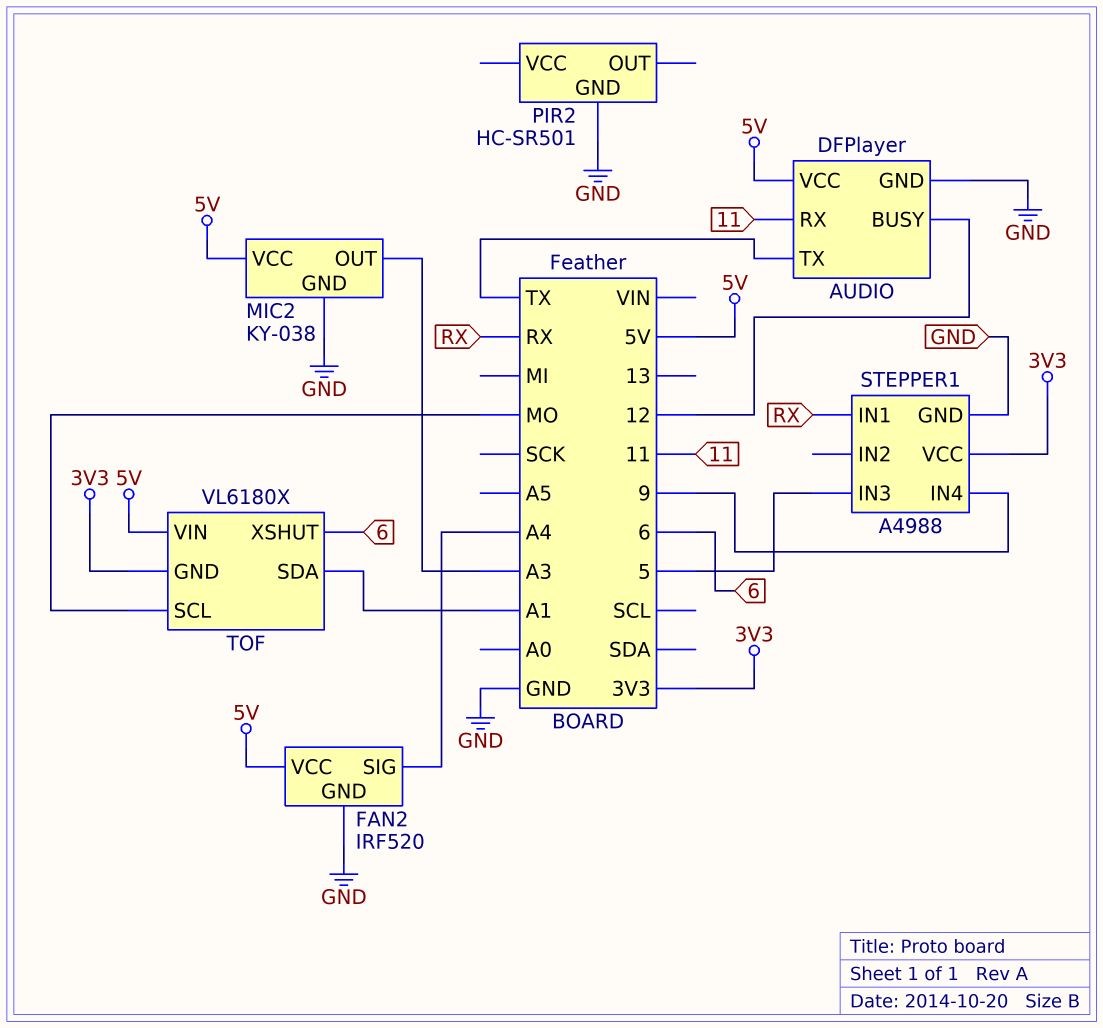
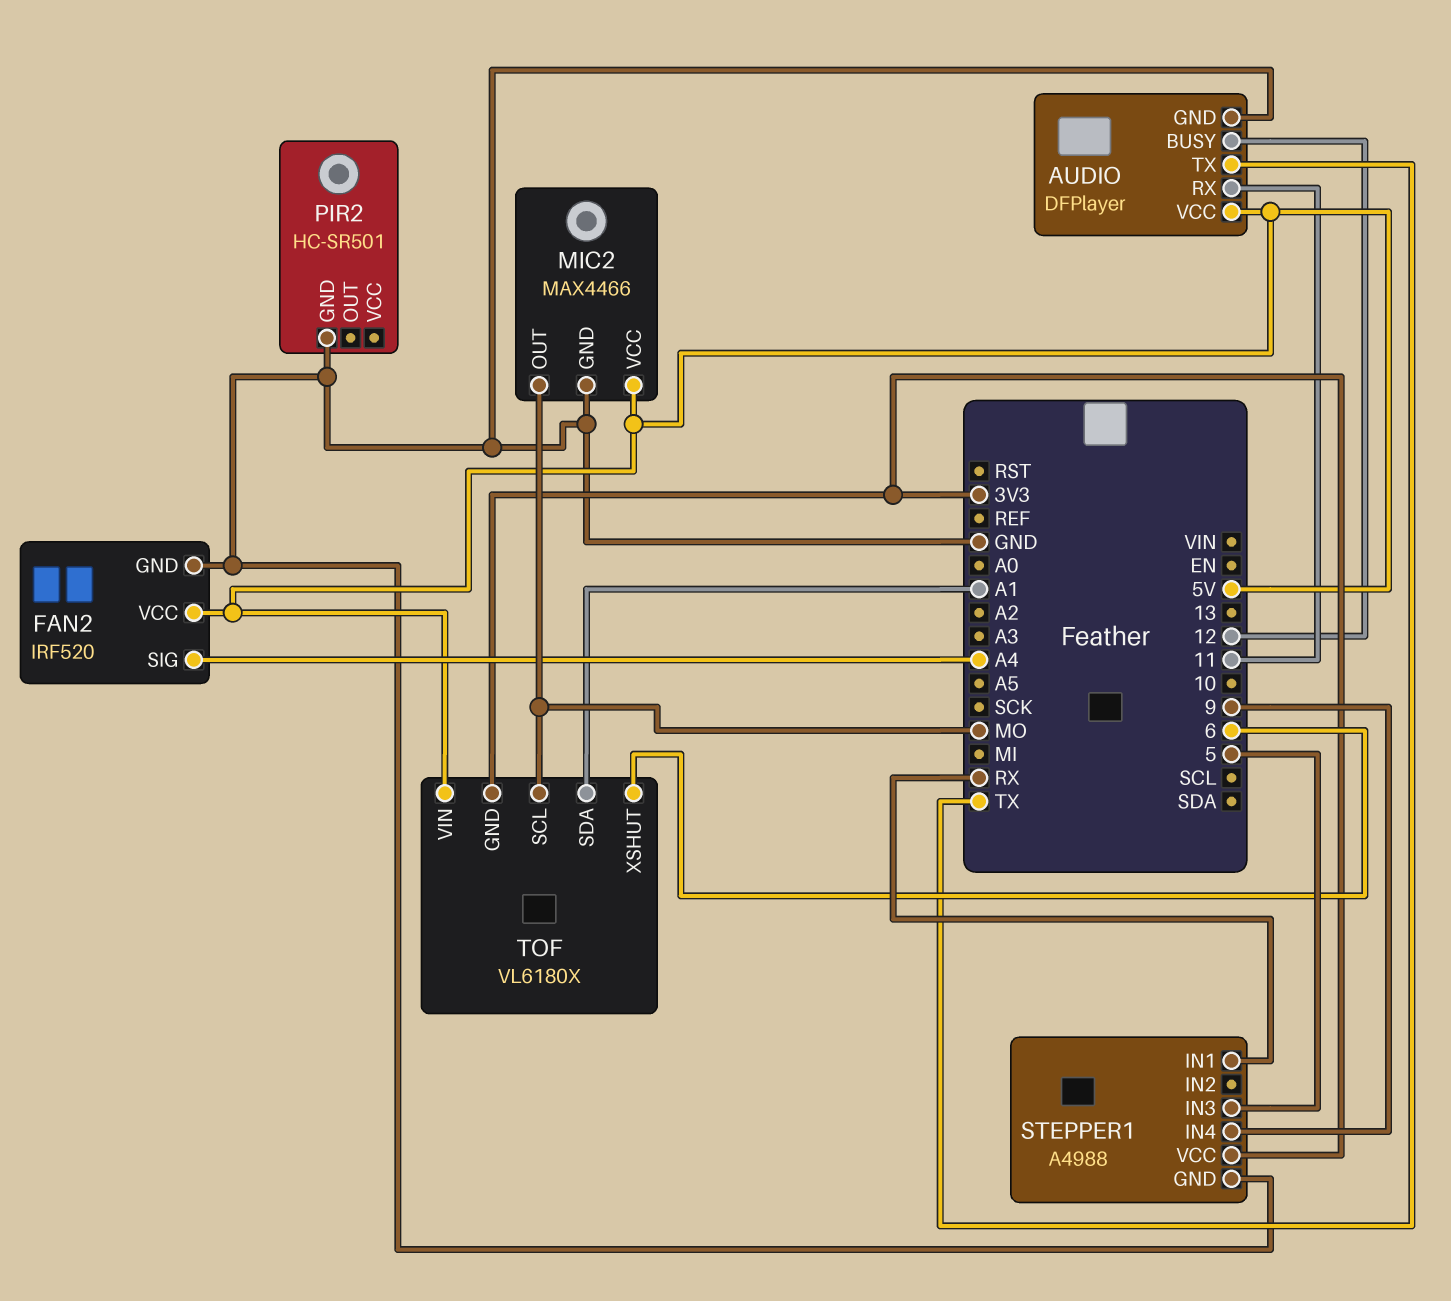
MIC2: KY-038 -> MAX4466
MIC2 pin OUT: A3 -> MO

